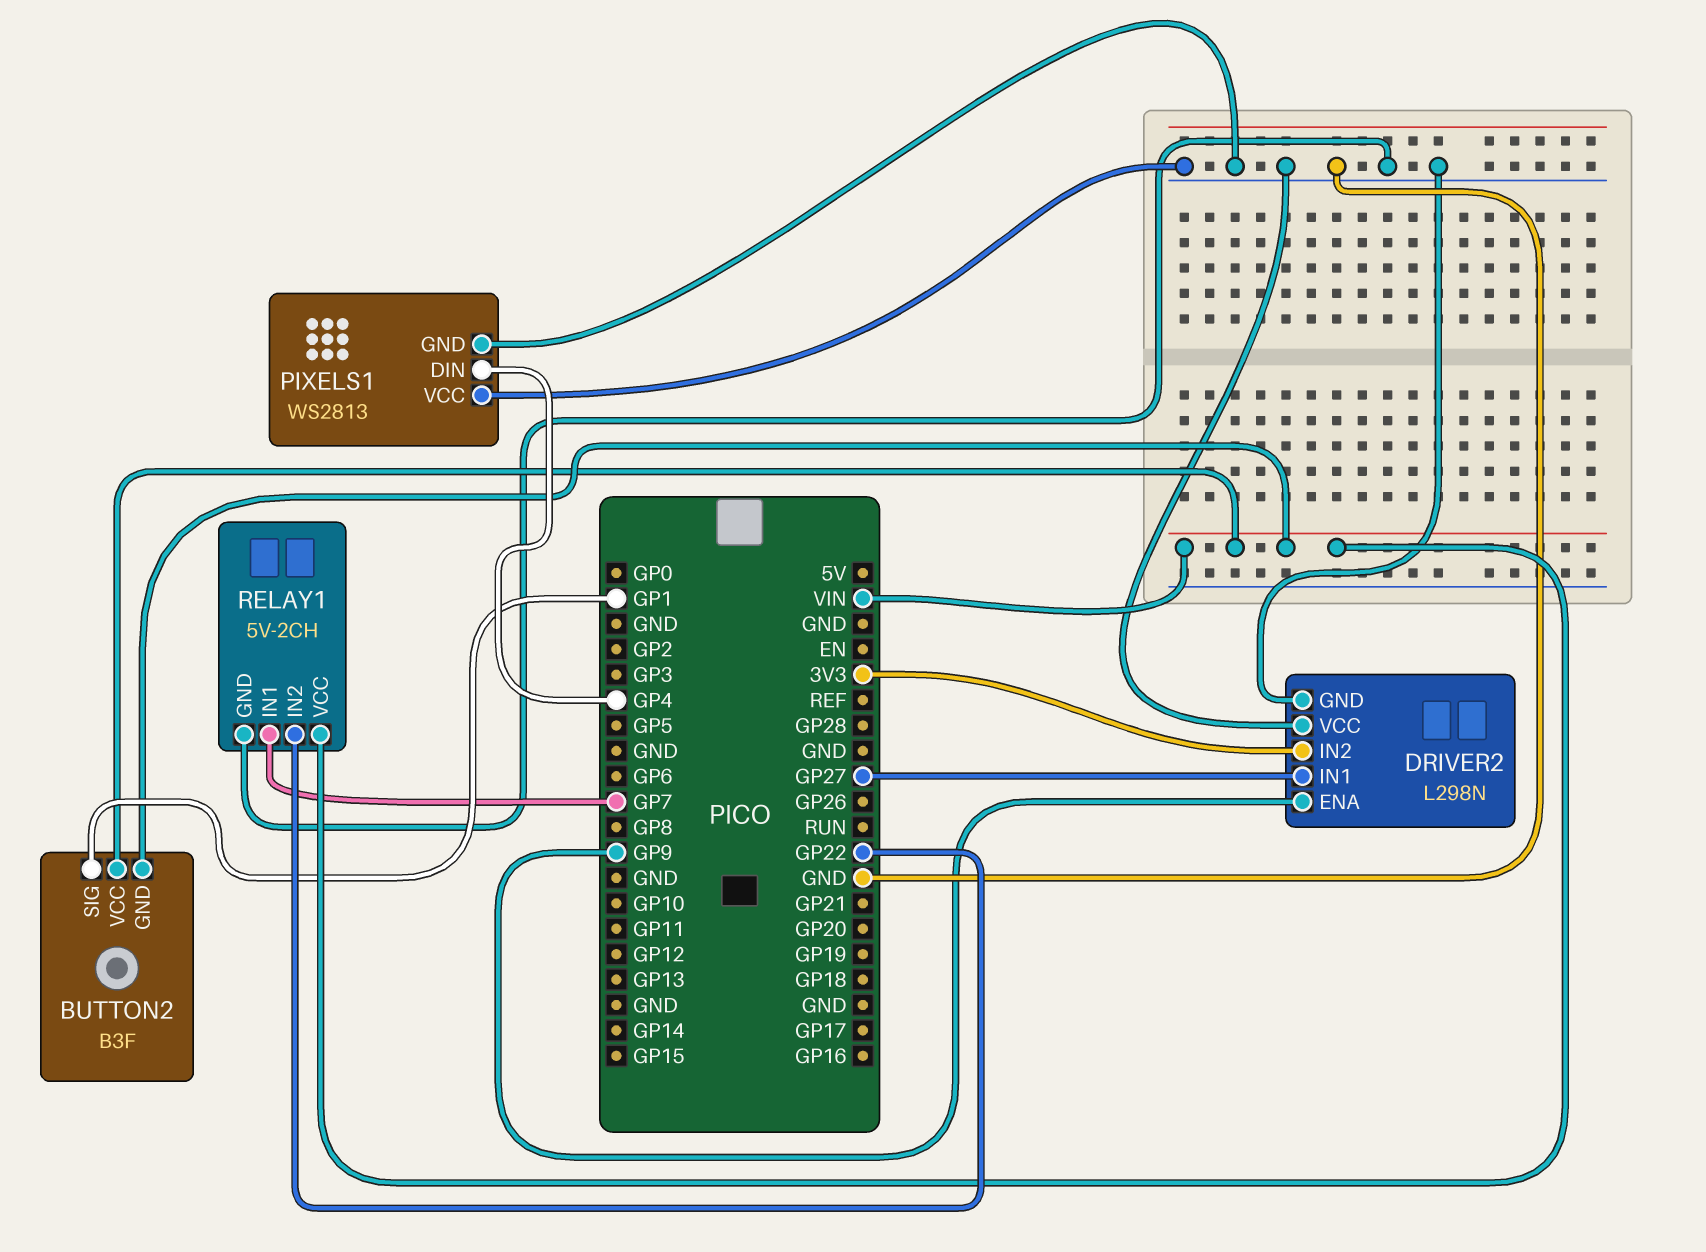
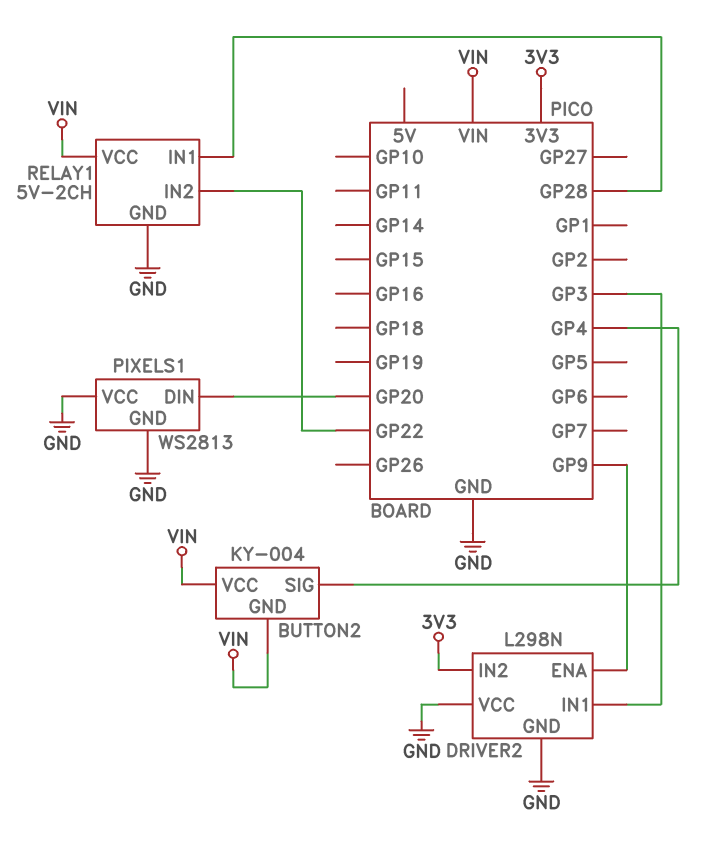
BUTTON2: B3F -> KY-004
BUTTON2 pin SIG: GP1 -> GP4
DRIVER2 pin IN1: GP27 -> GP3
PIXELS1 pin DIN: GP4 -> GP20
RELAY1 pin IN1: GP7 -> GP28

